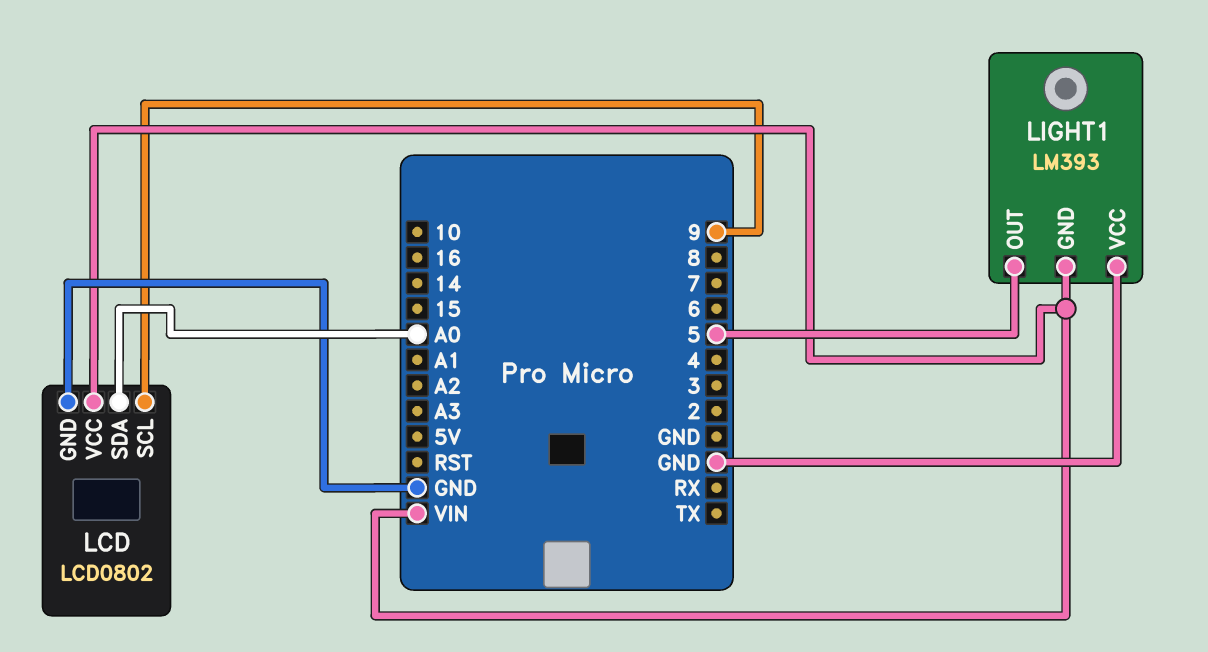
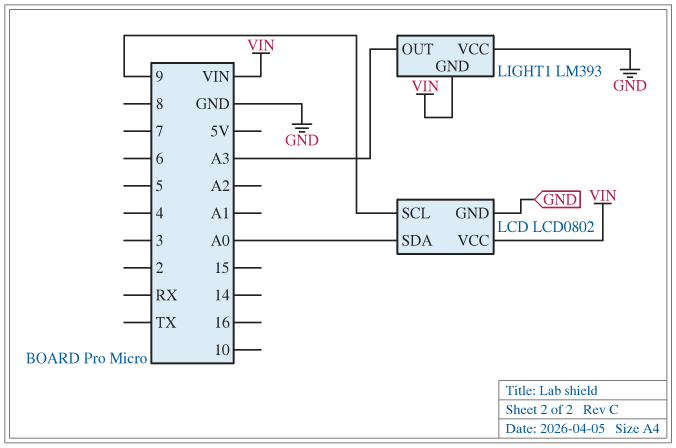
LIGHT1 pin OUT: 5 -> A3

